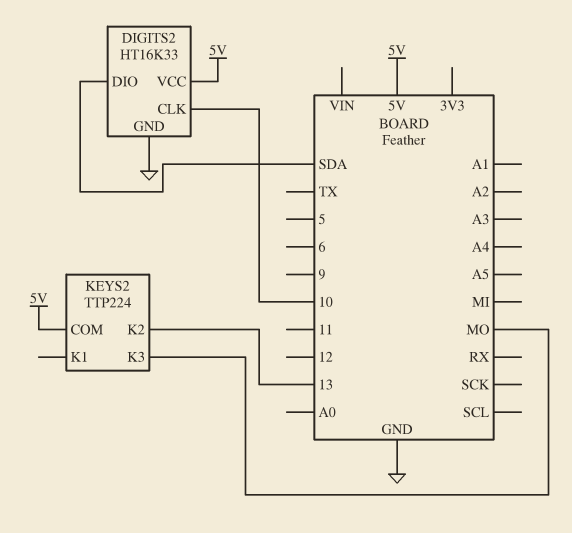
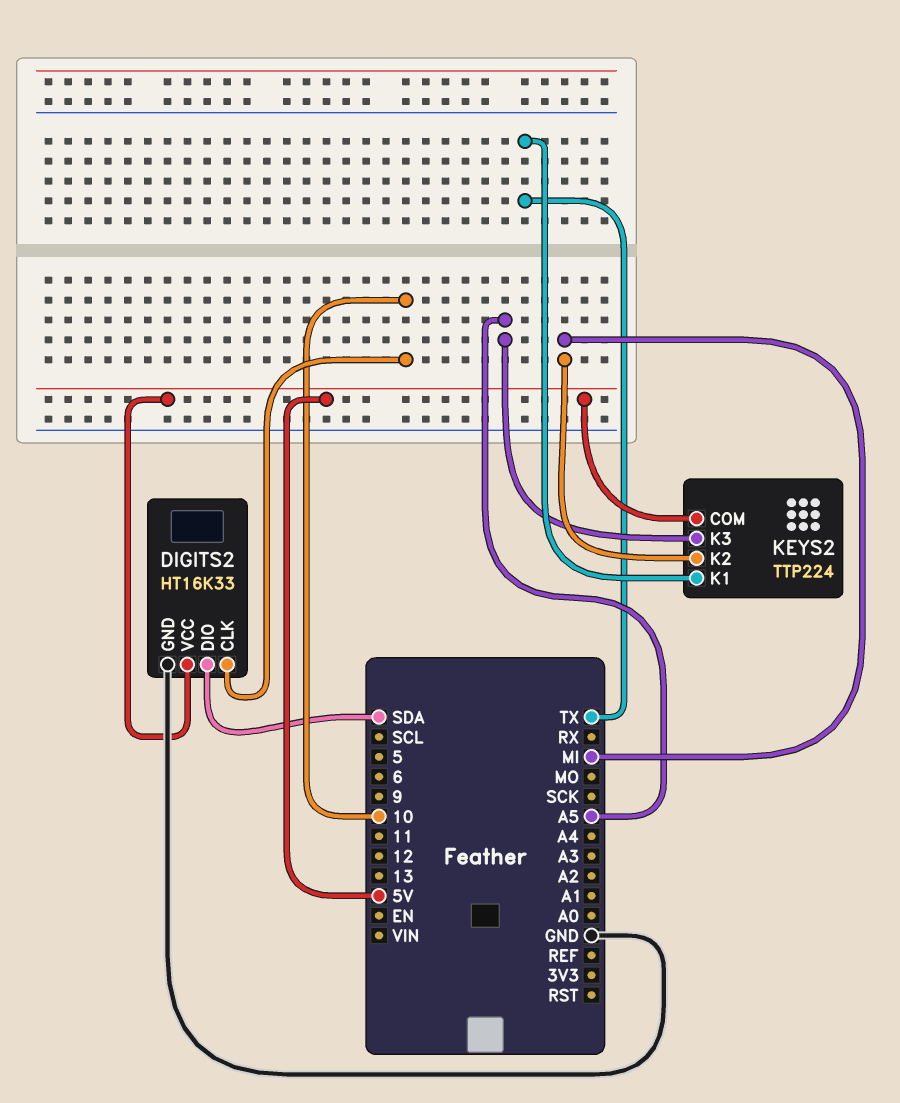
KEYS2 pin K1: none -> TX
KEYS2 pin K2: 13 -> MI
KEYS2 pin K3: MO -> A5

